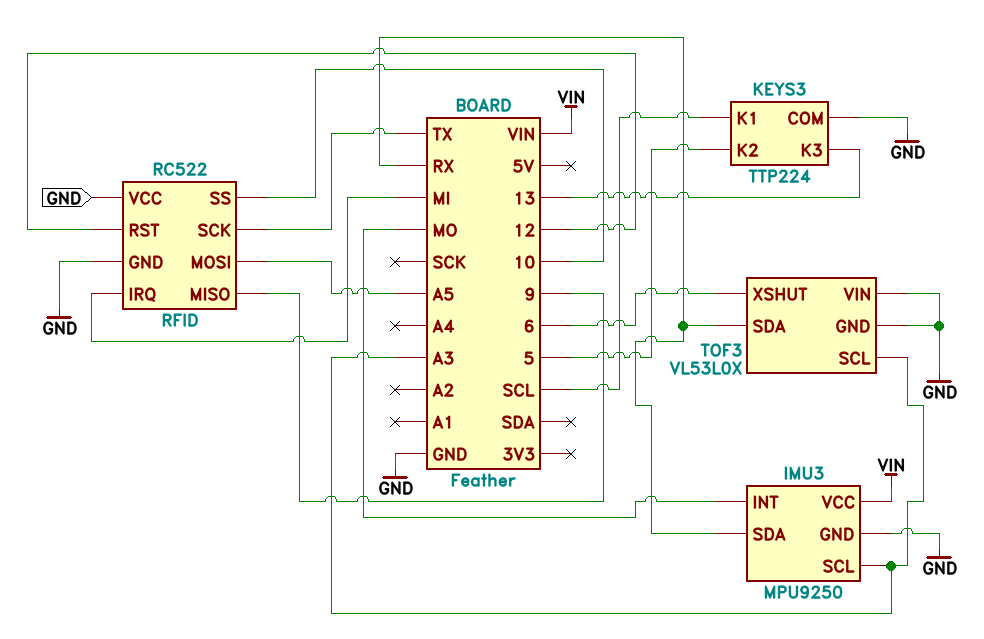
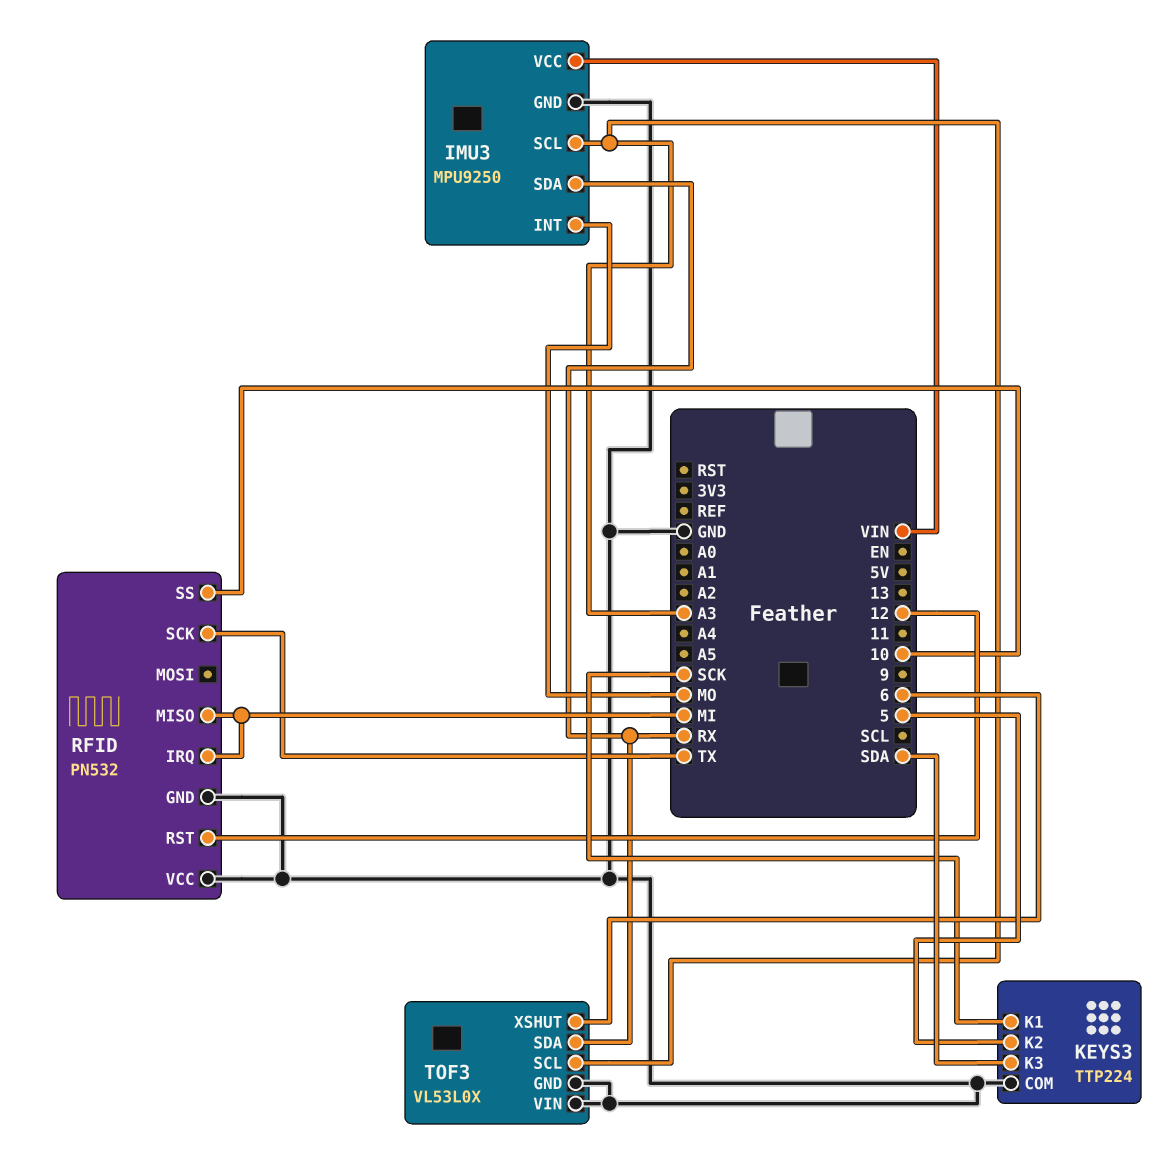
KEYS3 pin K1: SCL -> SCK
KEYS3 pin K3: 13 -> SDA
RFID: RC522 -> PN532
RFID pin MISO: 9 -> MI
RFID pin MOSI: A5 -> none

